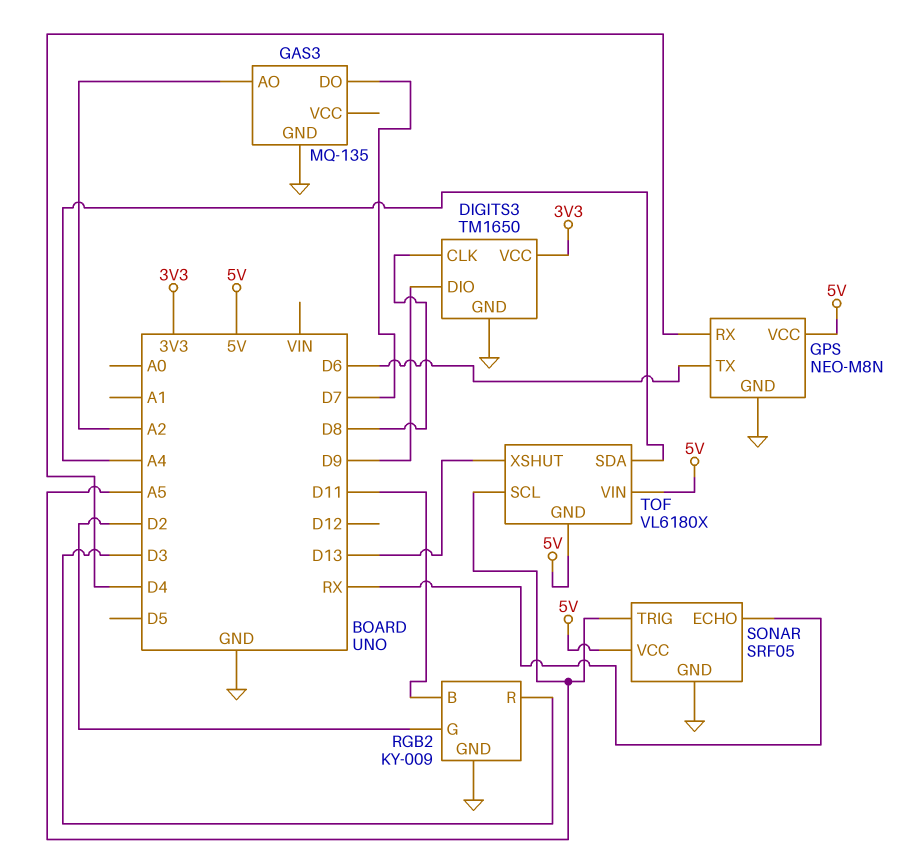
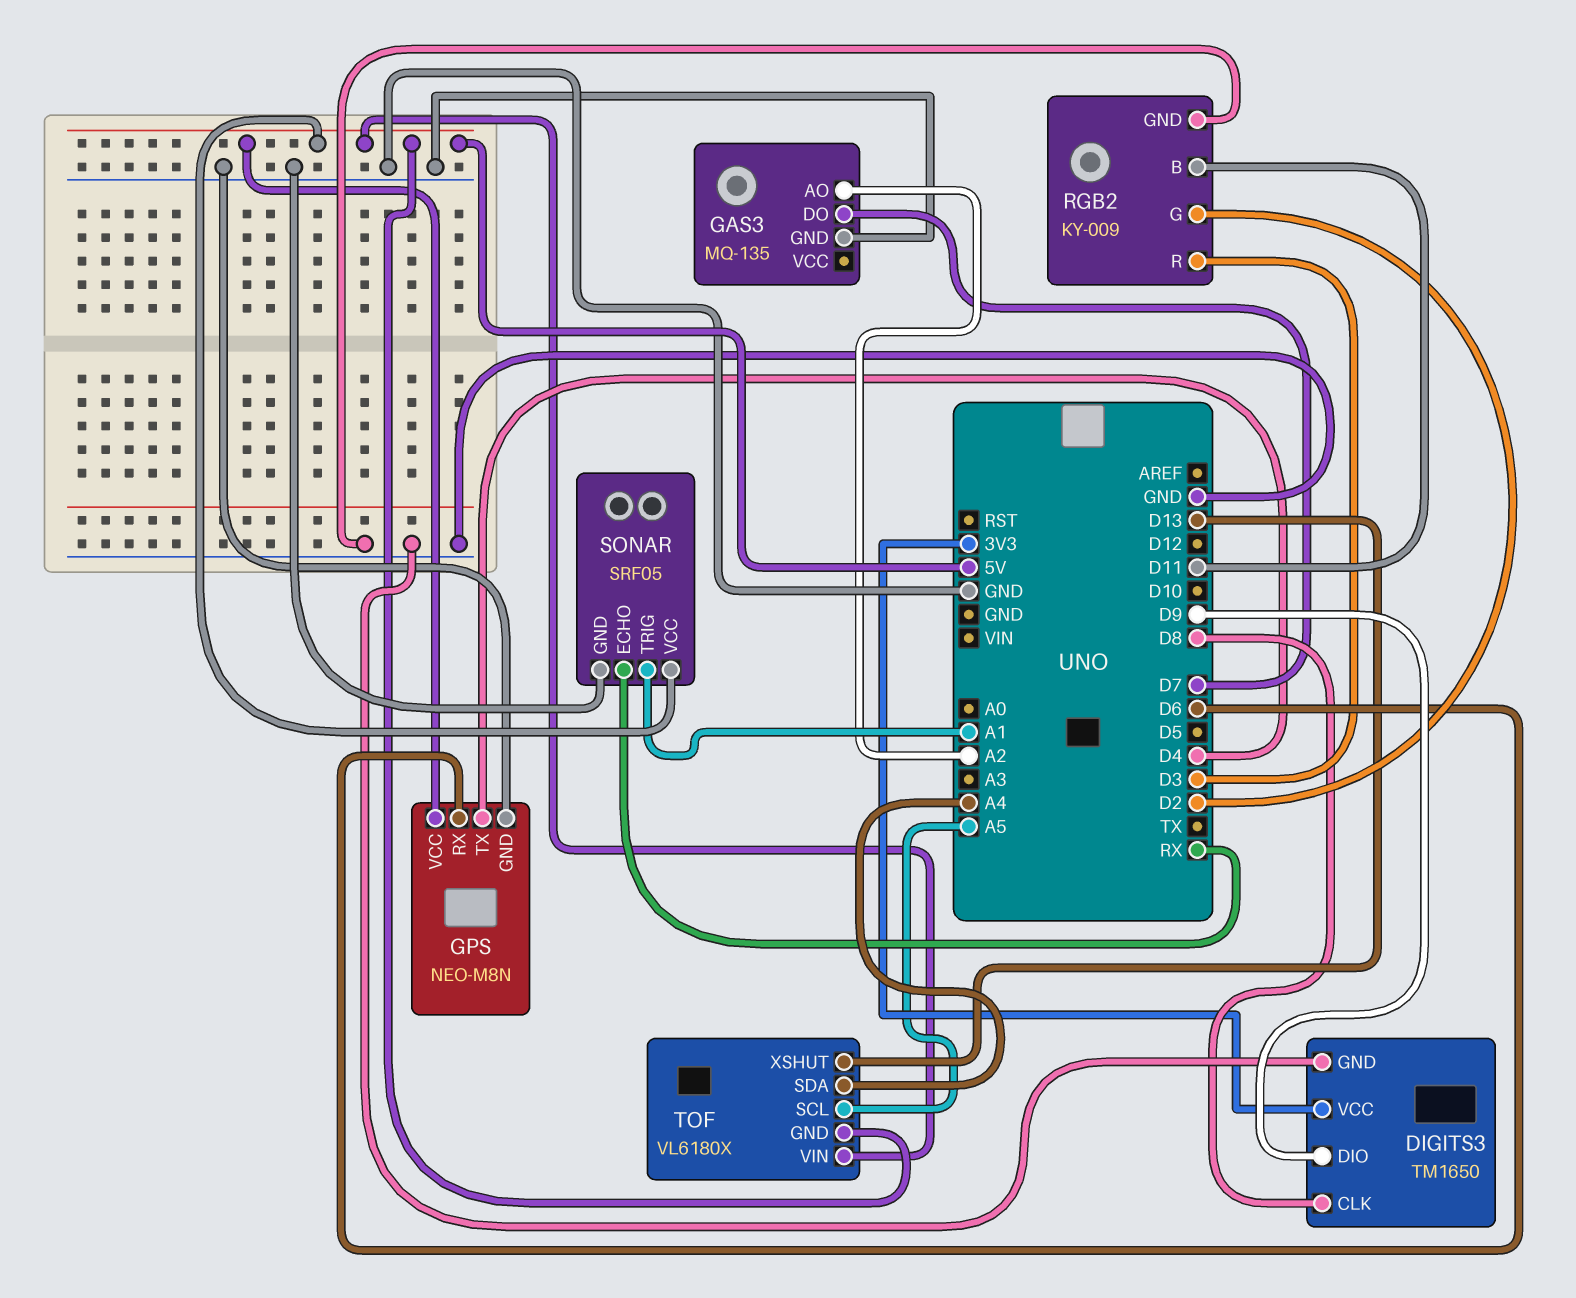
GPS pin RX: D4 -> D6
GPS pin TX: D6 -> D4
SONAR pin TRIG: A5 -> A1

